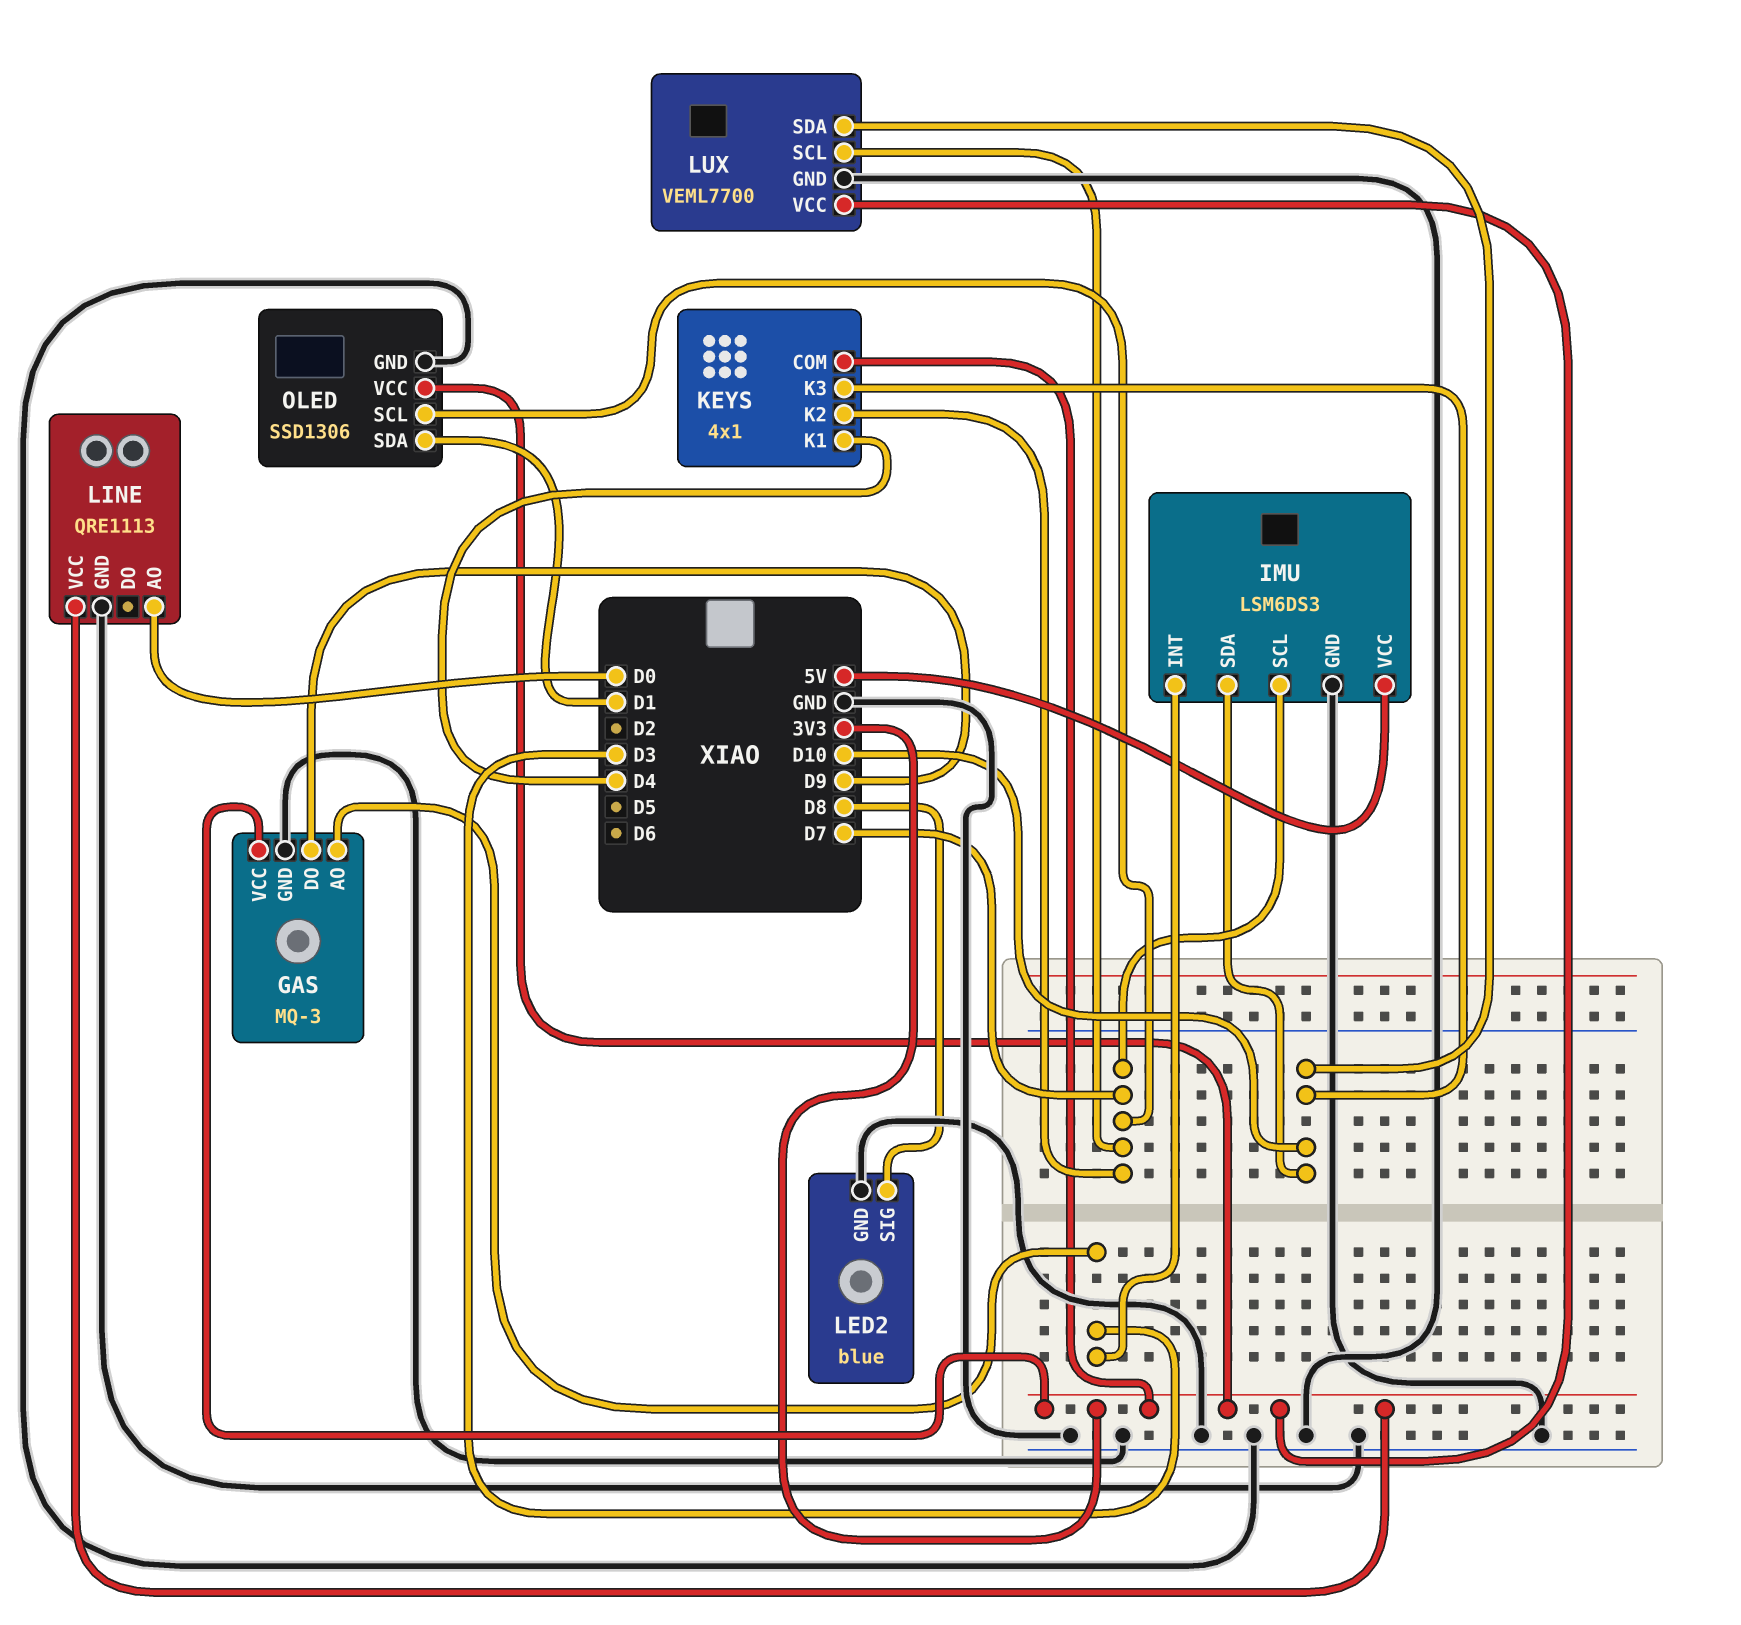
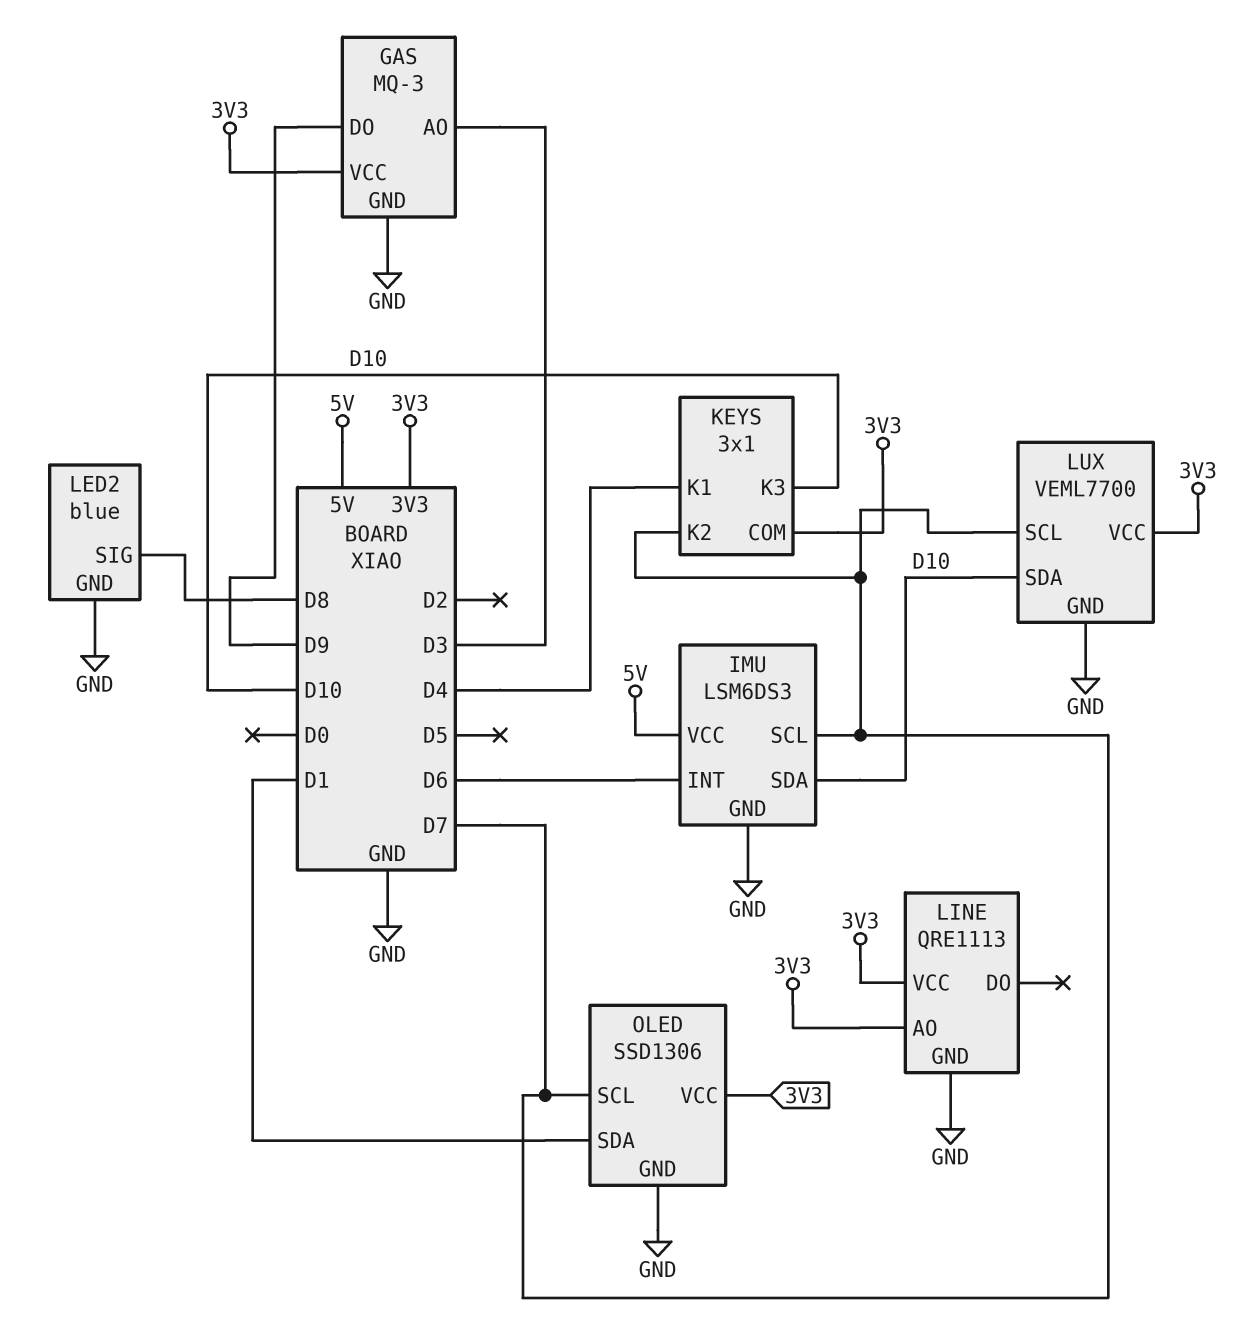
IMU pin INT: D3 -> D6
KEYS: 4x1 -> 3x1
LINE pin AO: D0 -> 3V3

